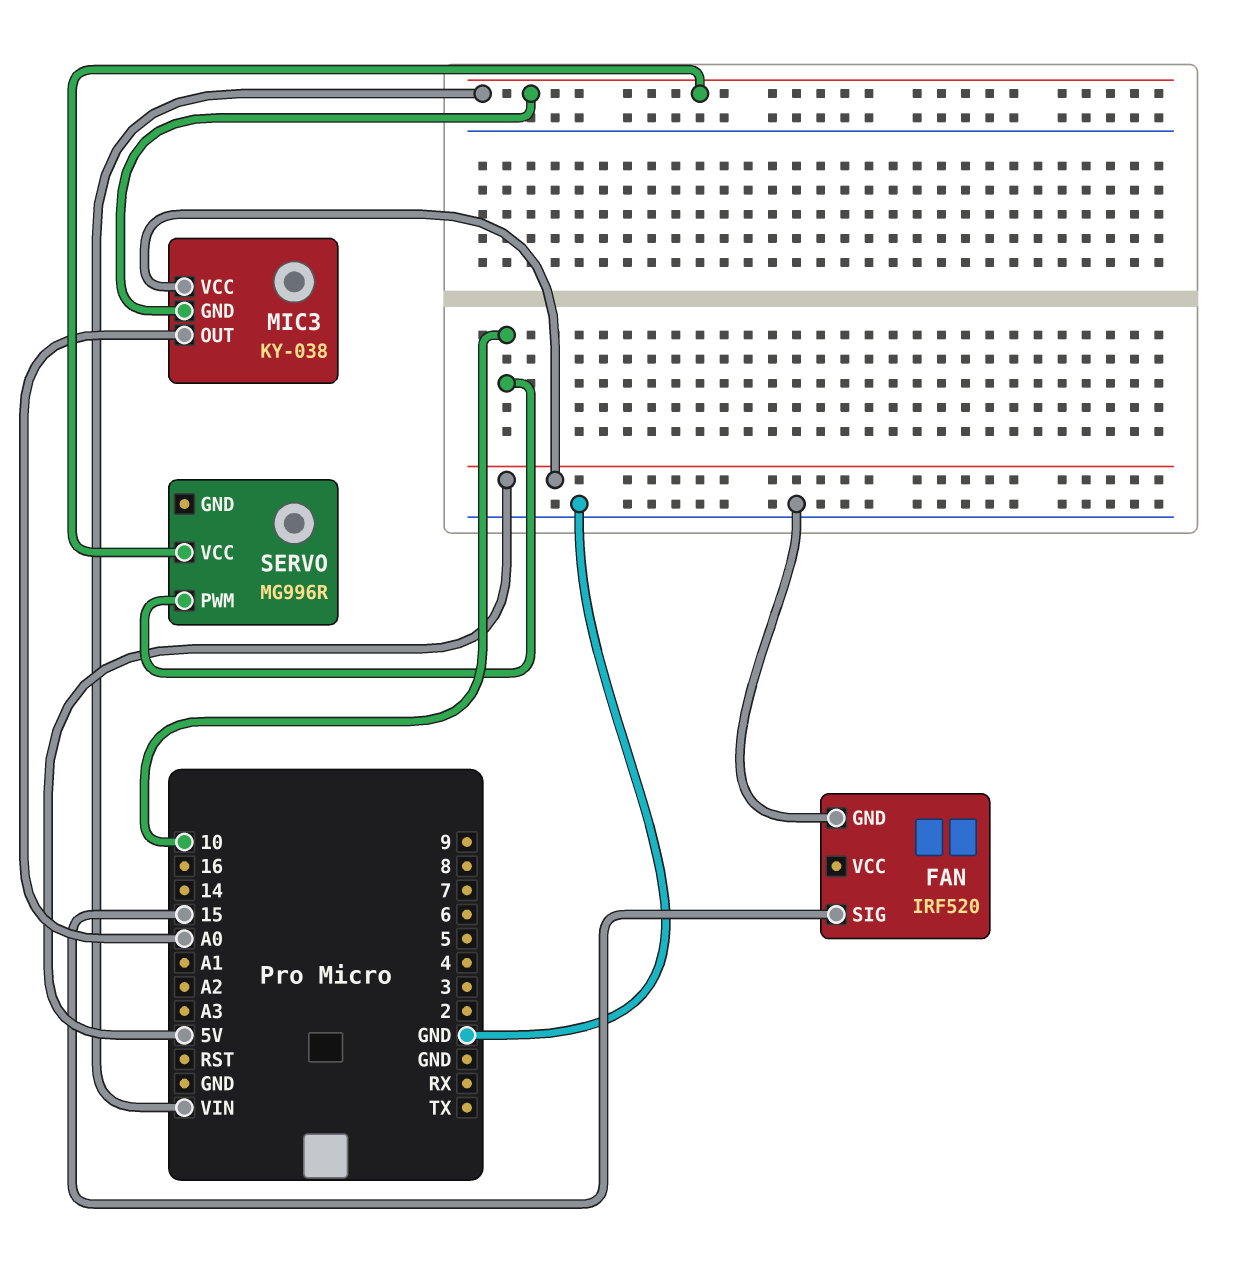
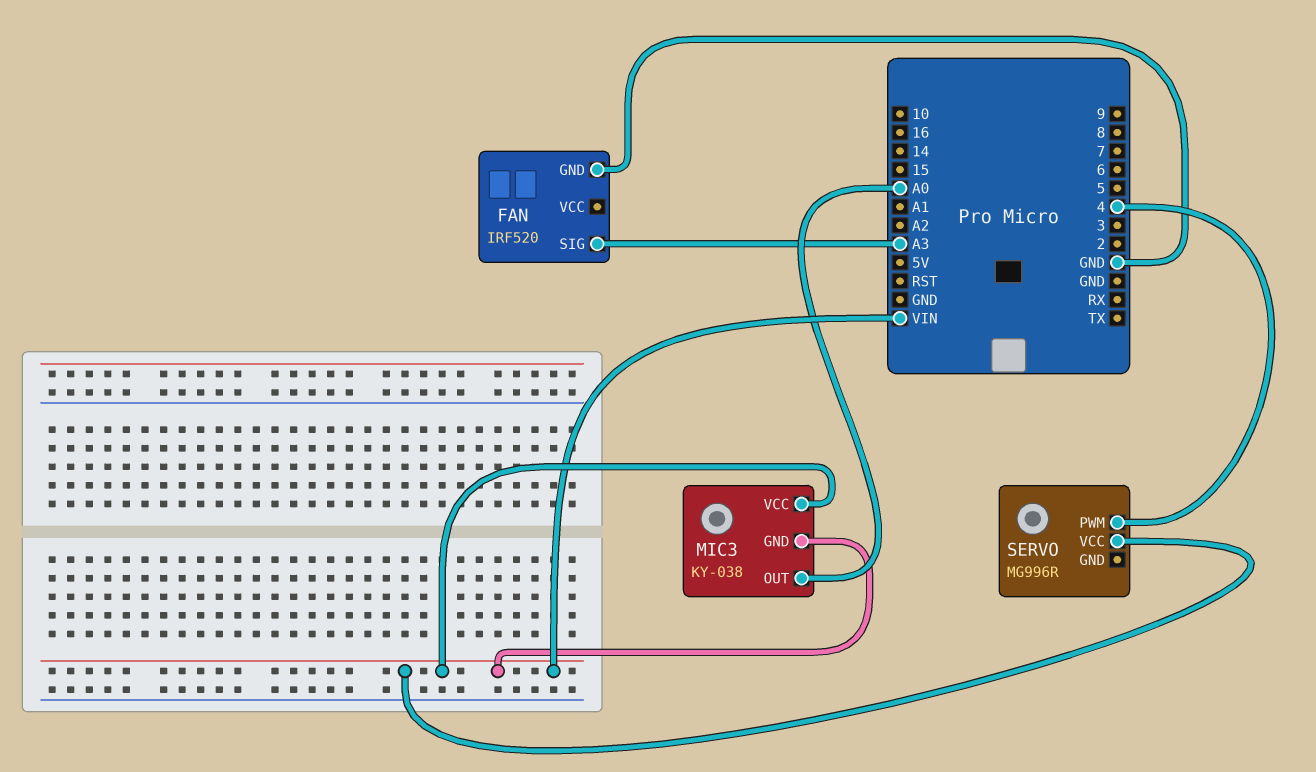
FAN pin SIG: 15 -> A3
MIC3 pin VCC: 5V -> VIN
SERVO pin PWM: 10 -> 4

